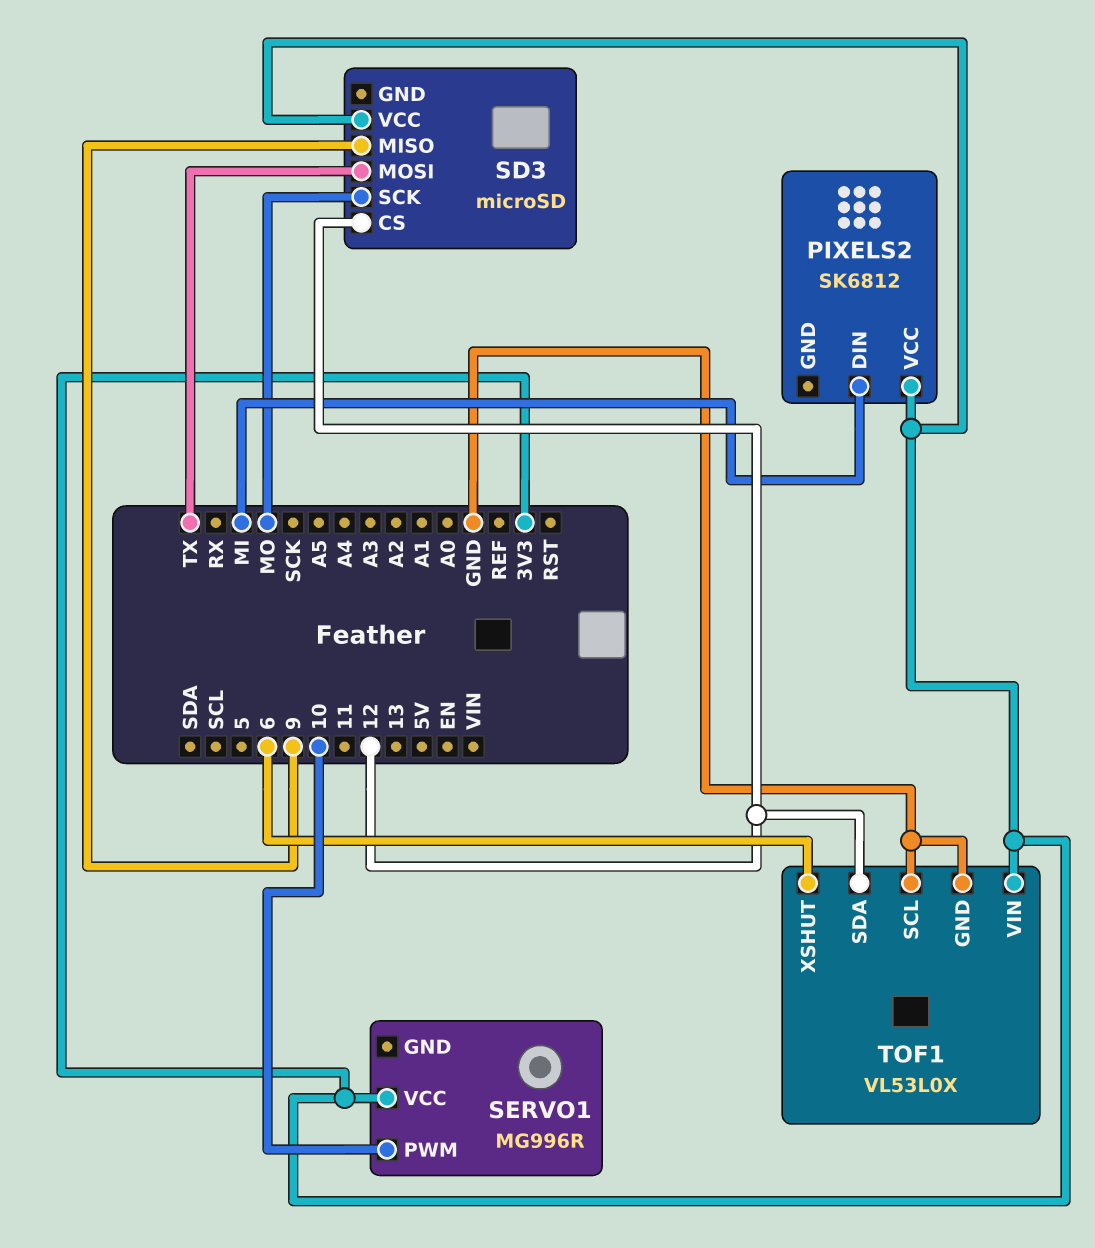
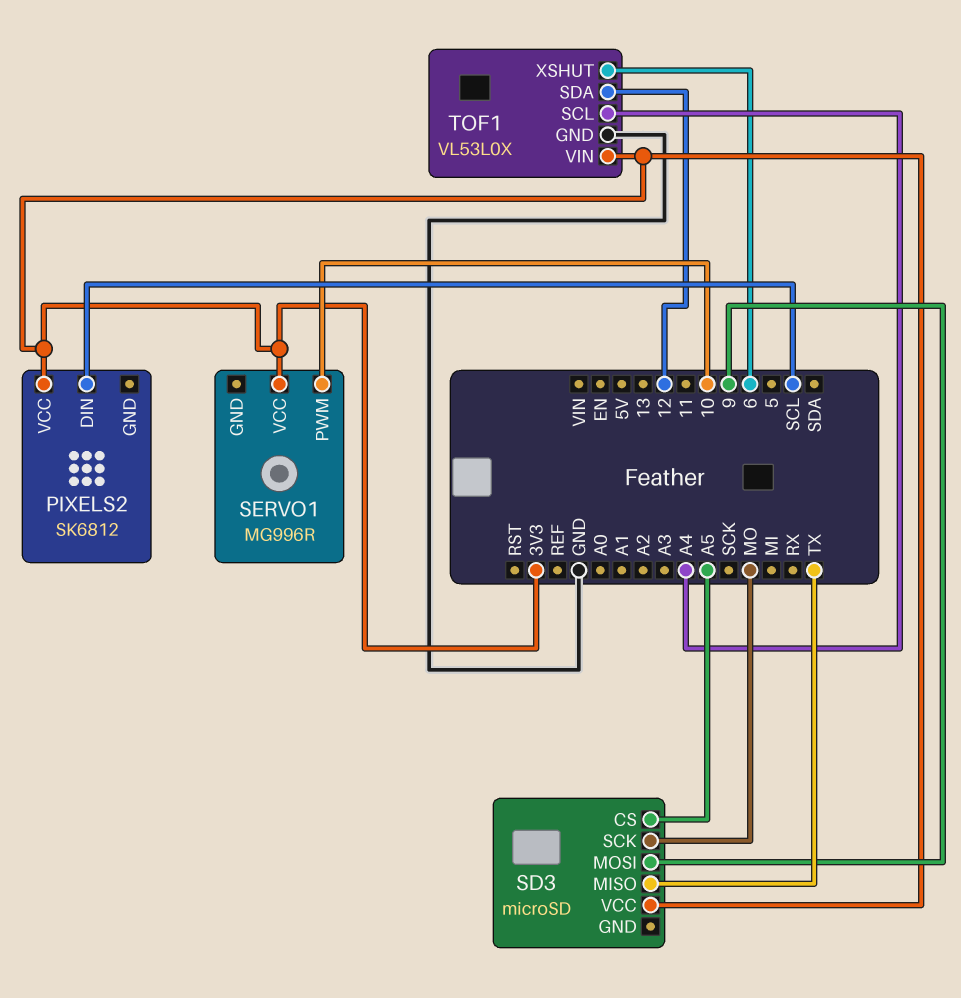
PIXELS2 pin DIN: MI -> SCL
SD3 pin CS: 12 -> A5
SD3 pin MISO: 9 -> TX
SD3 pin MOSI: TX -> 9
TOF1 pin SCL: GND -> A4

